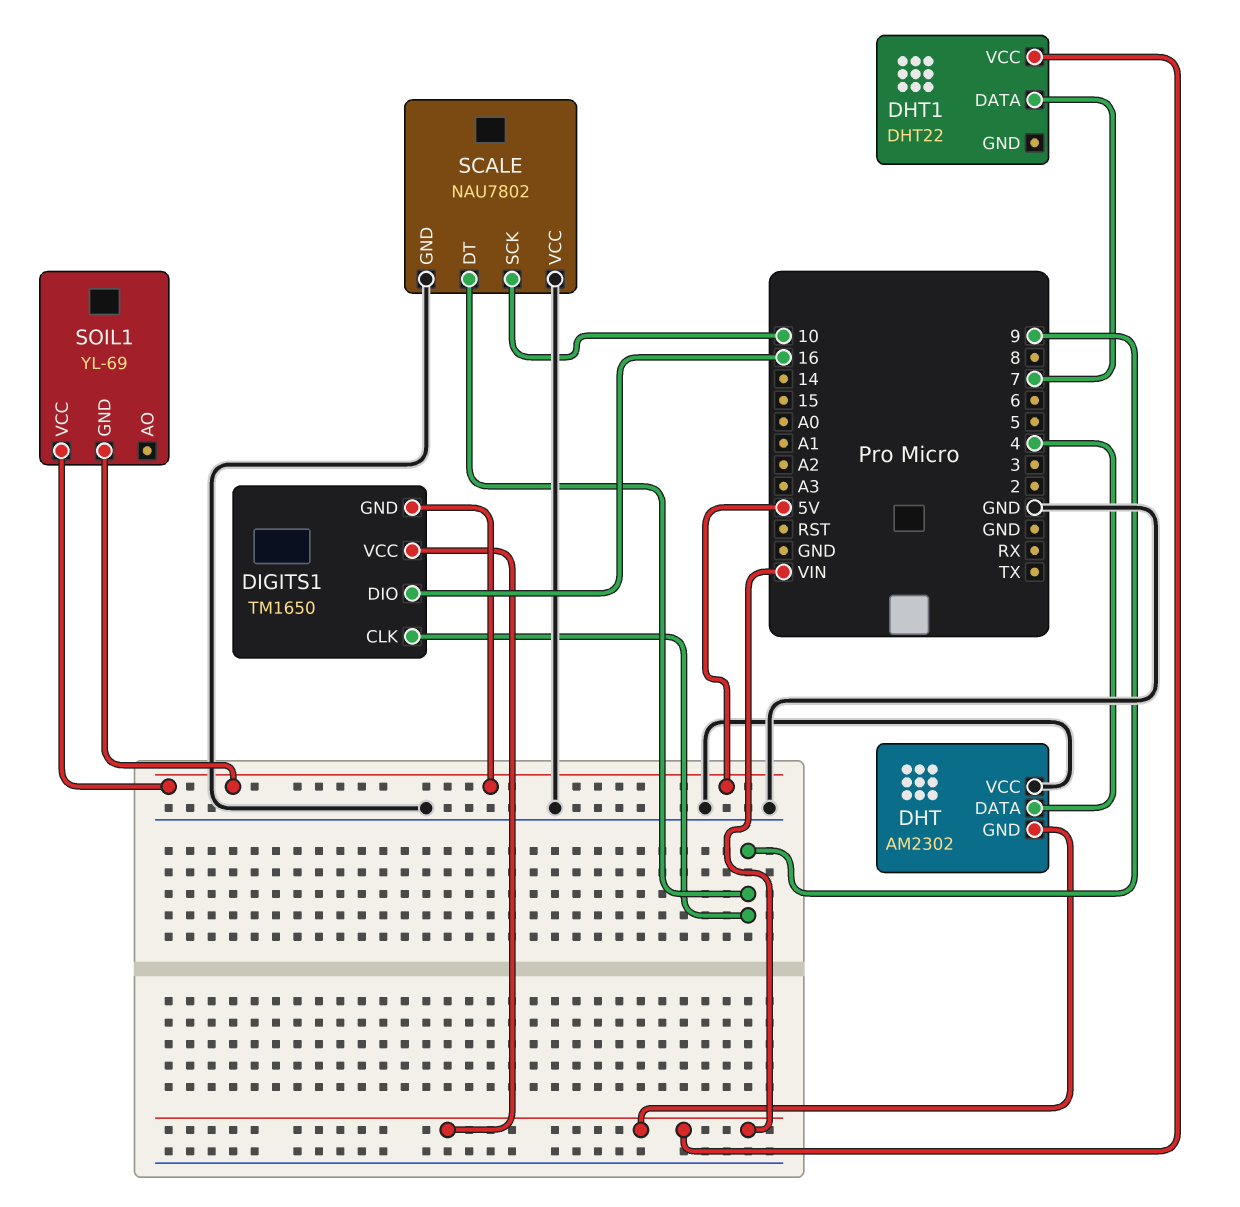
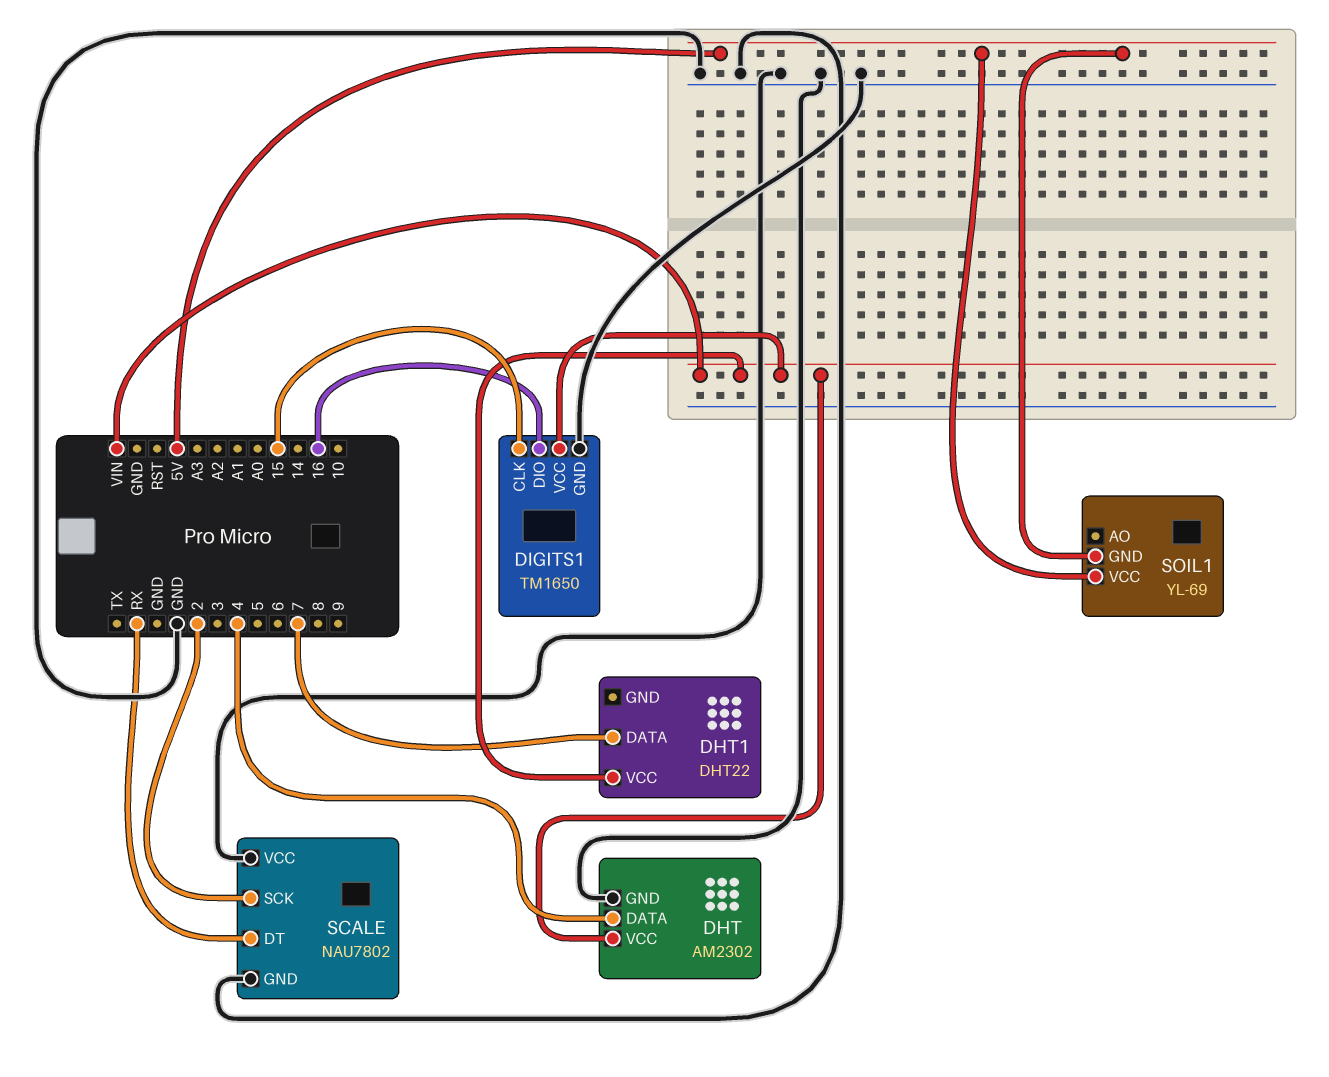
DHT pin GND: VIN -> GND
DHT pin VCC: GND -> VIN
DIGITS1 pin CLK: 9 -> 15
DIGITS1 pin GND: 5V -> GND
SCALE pin DT: 9 -> RX
SCALE pin SCK: 10 -> 2

